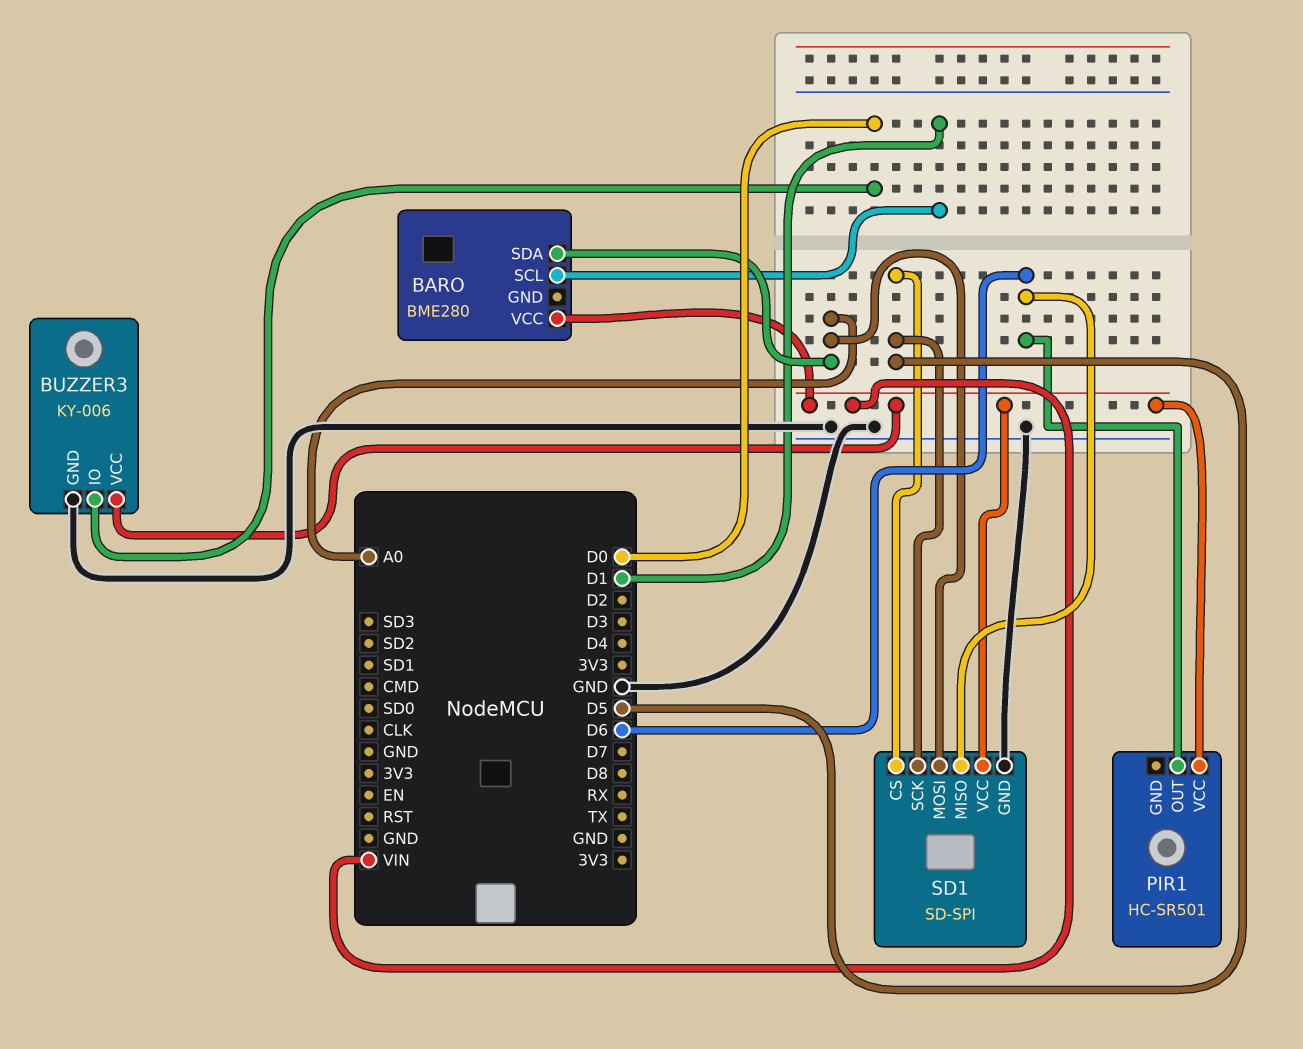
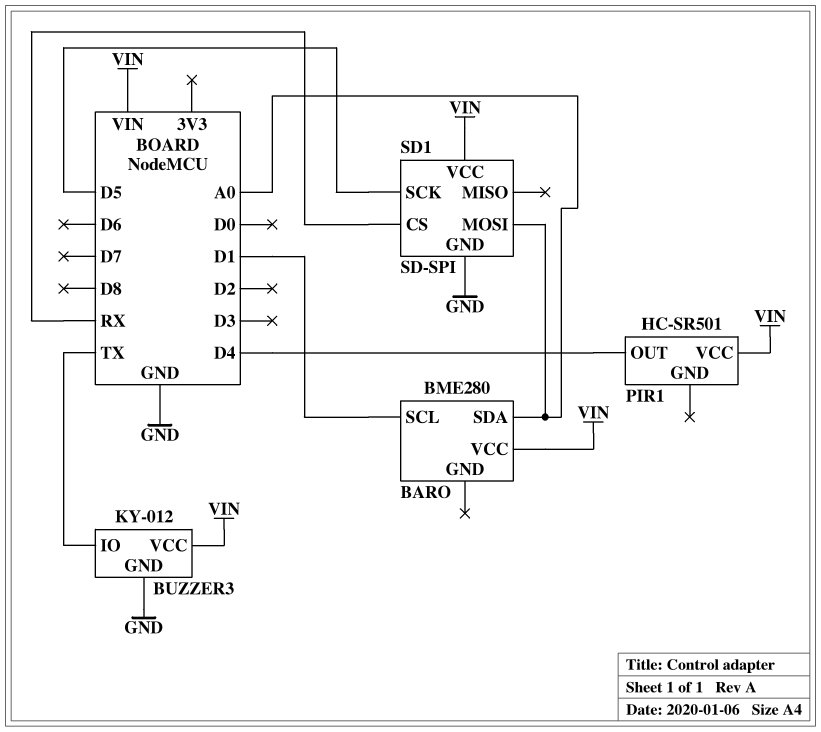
BUZZER3: KY-006 -> KY-012
BUZZER3 pin IO: D0 -> TX
PIR1 pin OUT: D6 -> D4
SD1 pin CS: D5 -> RX
SD1 pin MISO: D6 -> none

